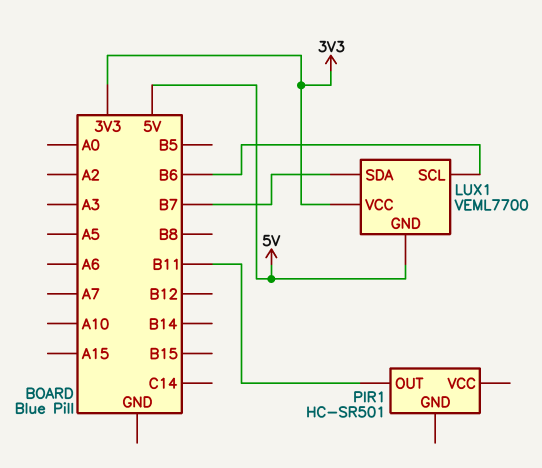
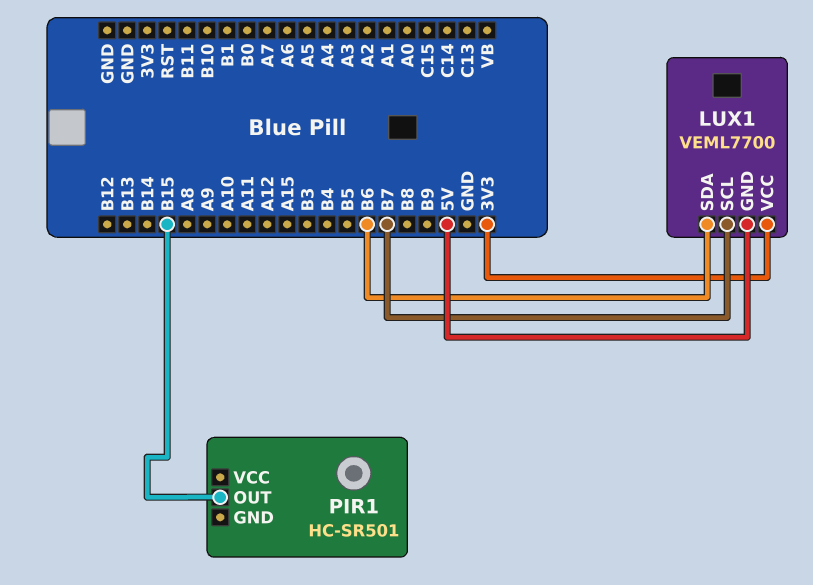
LUX1 pin SCL: B6 -> B7
LUX1 pin SDA: B7 -> B6
PIR1 pin OUT: B11 -> B15

